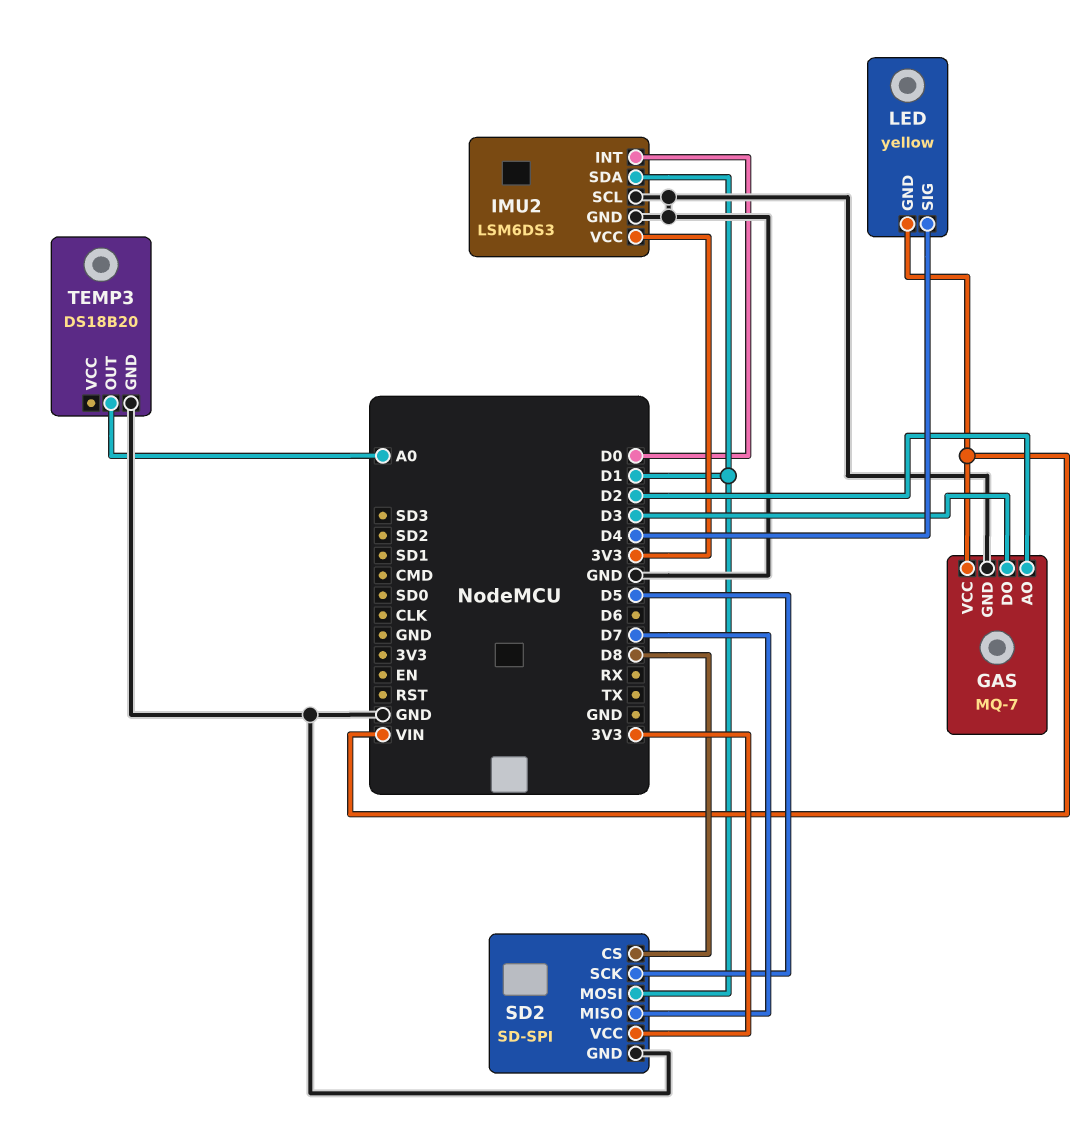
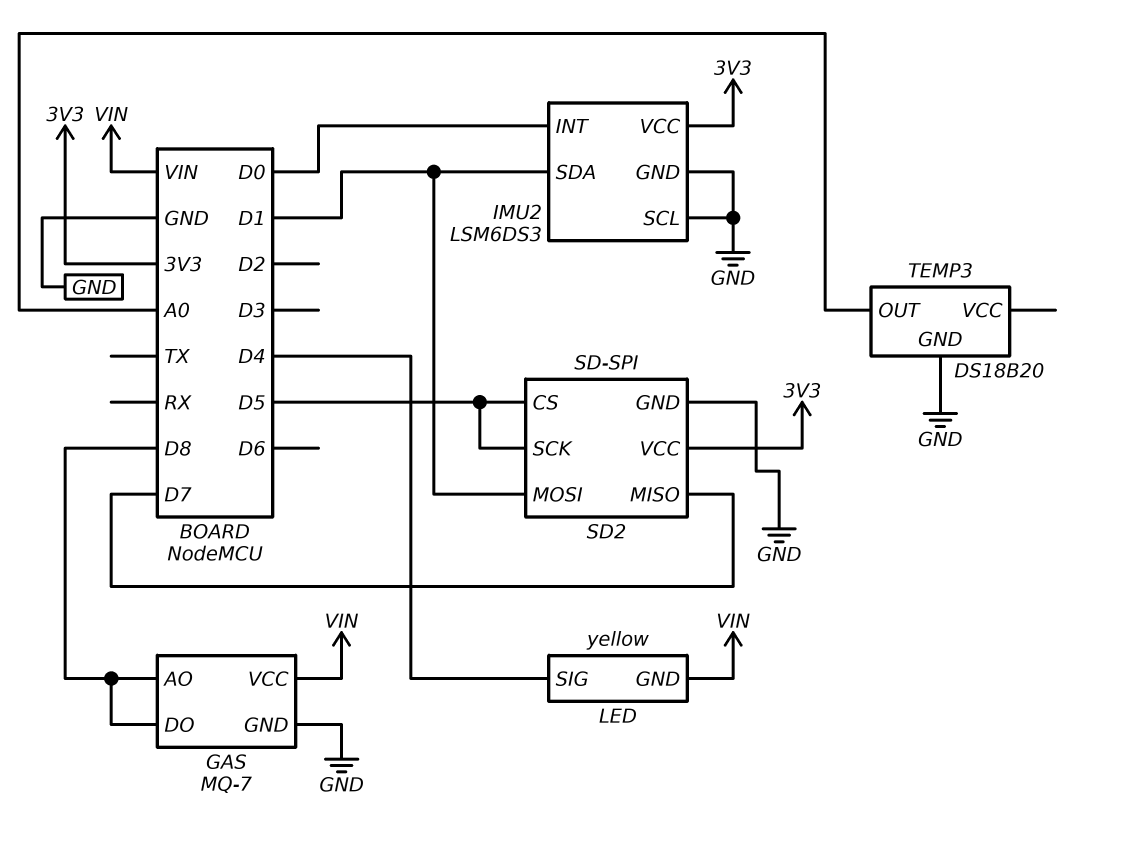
GAS pin AO: D2 -> D8
GAS pin DO: D3 -> D8
SD2 pin CS: D8 -> D5

